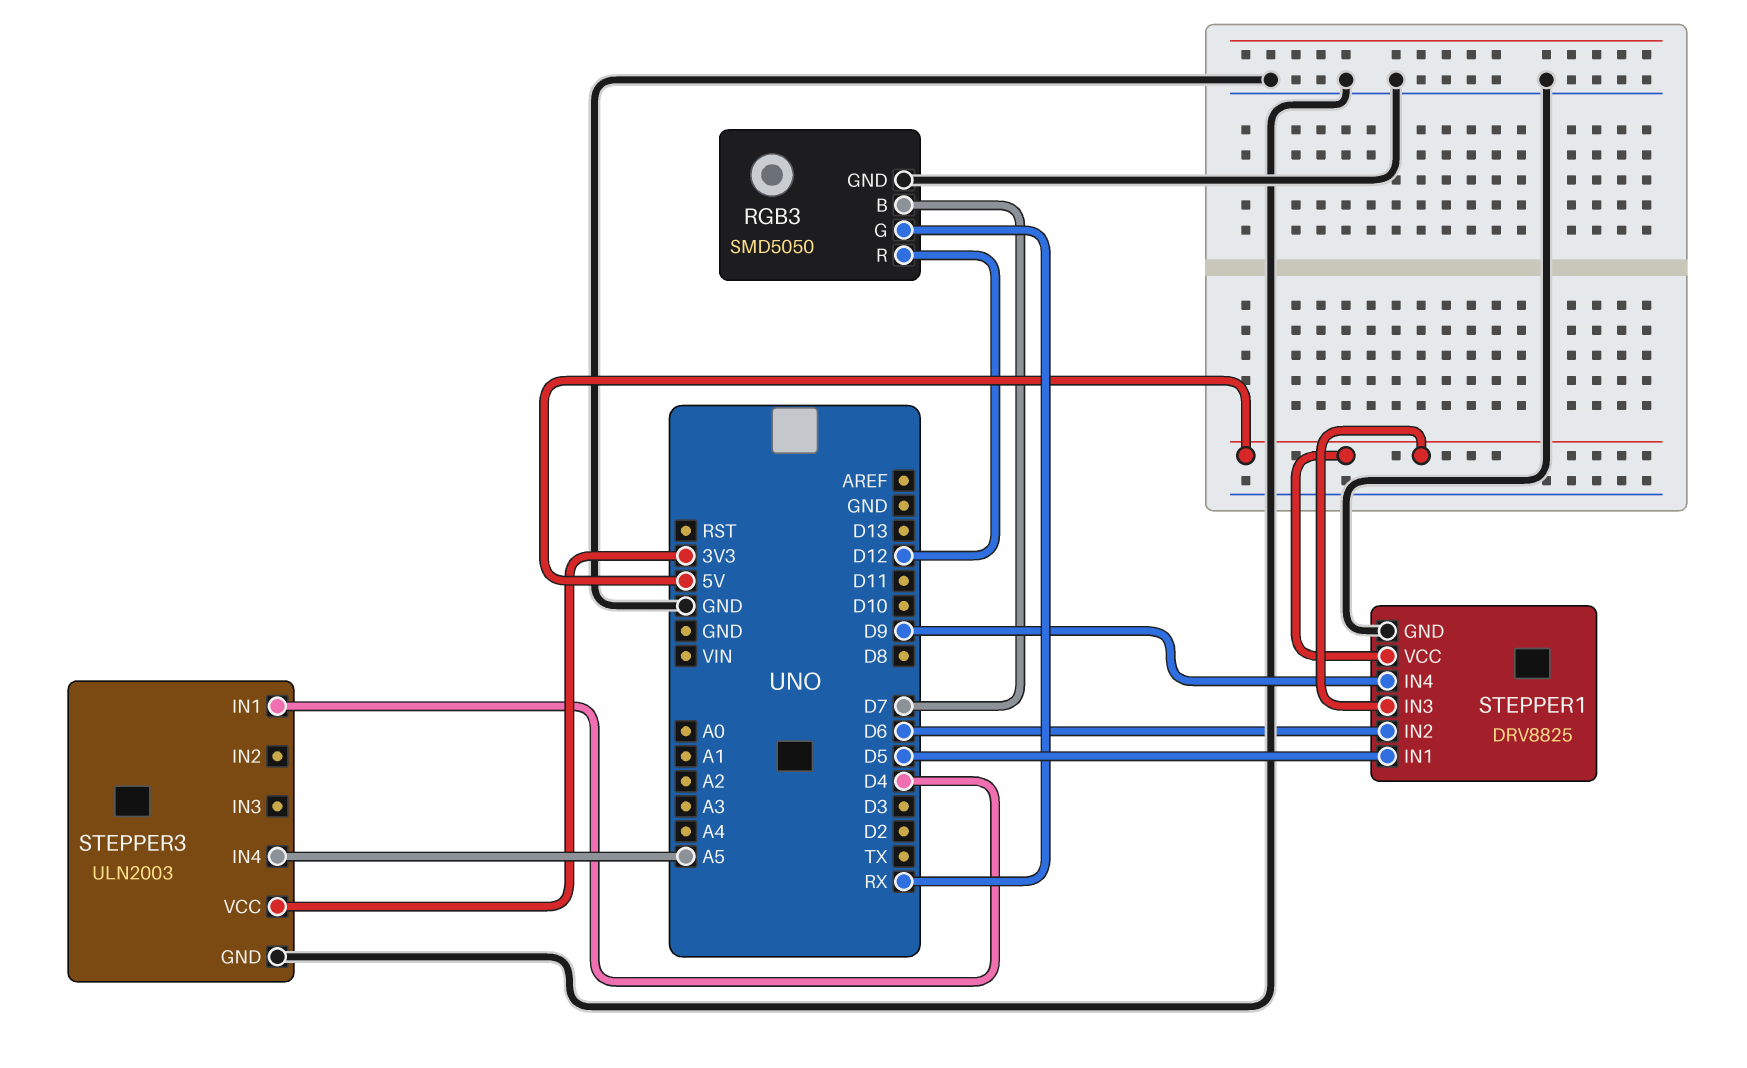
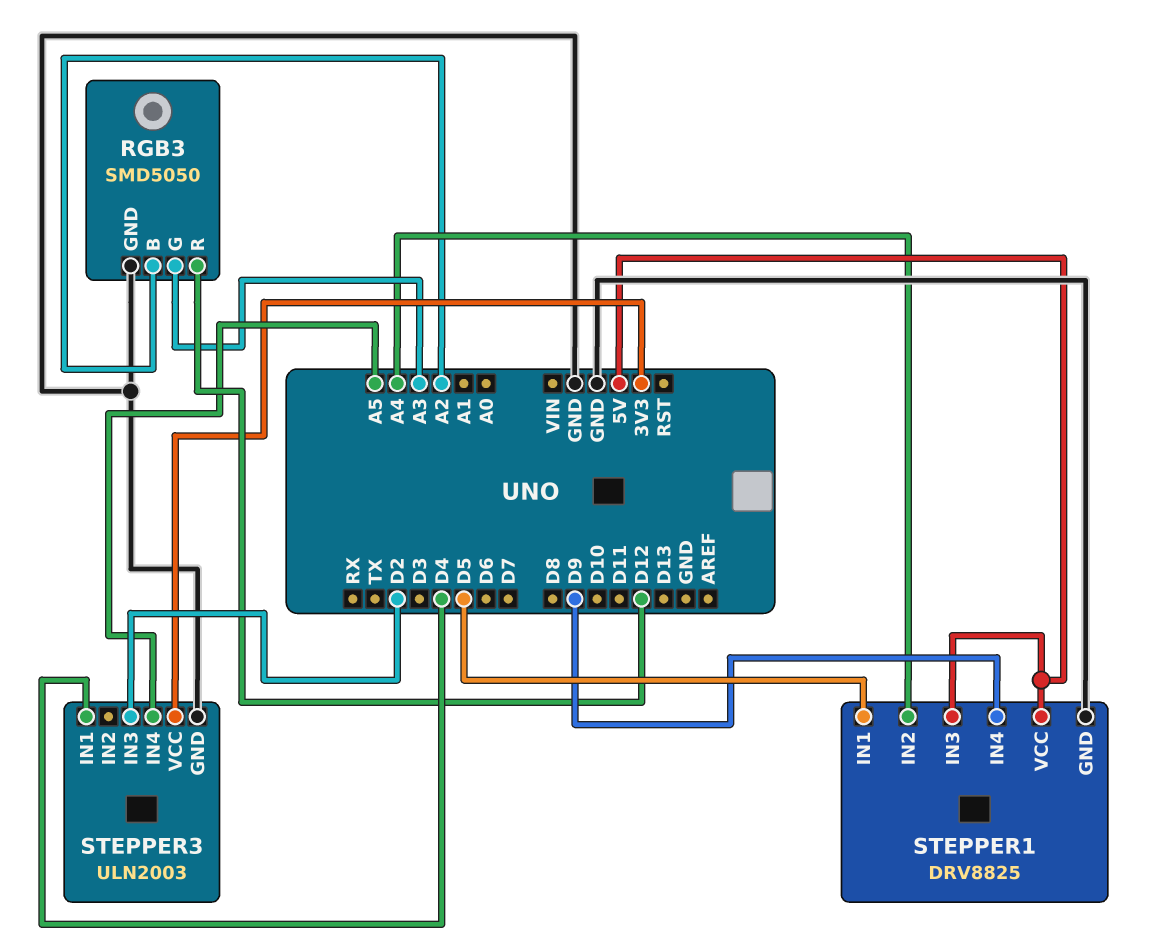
RGB3 pin B: D7 -> A2
RGB3 pin G: RX -> A3
STEPPER1 pin IN2: D6 -> A4
STEPPER3 pin IN3: none -> D2

